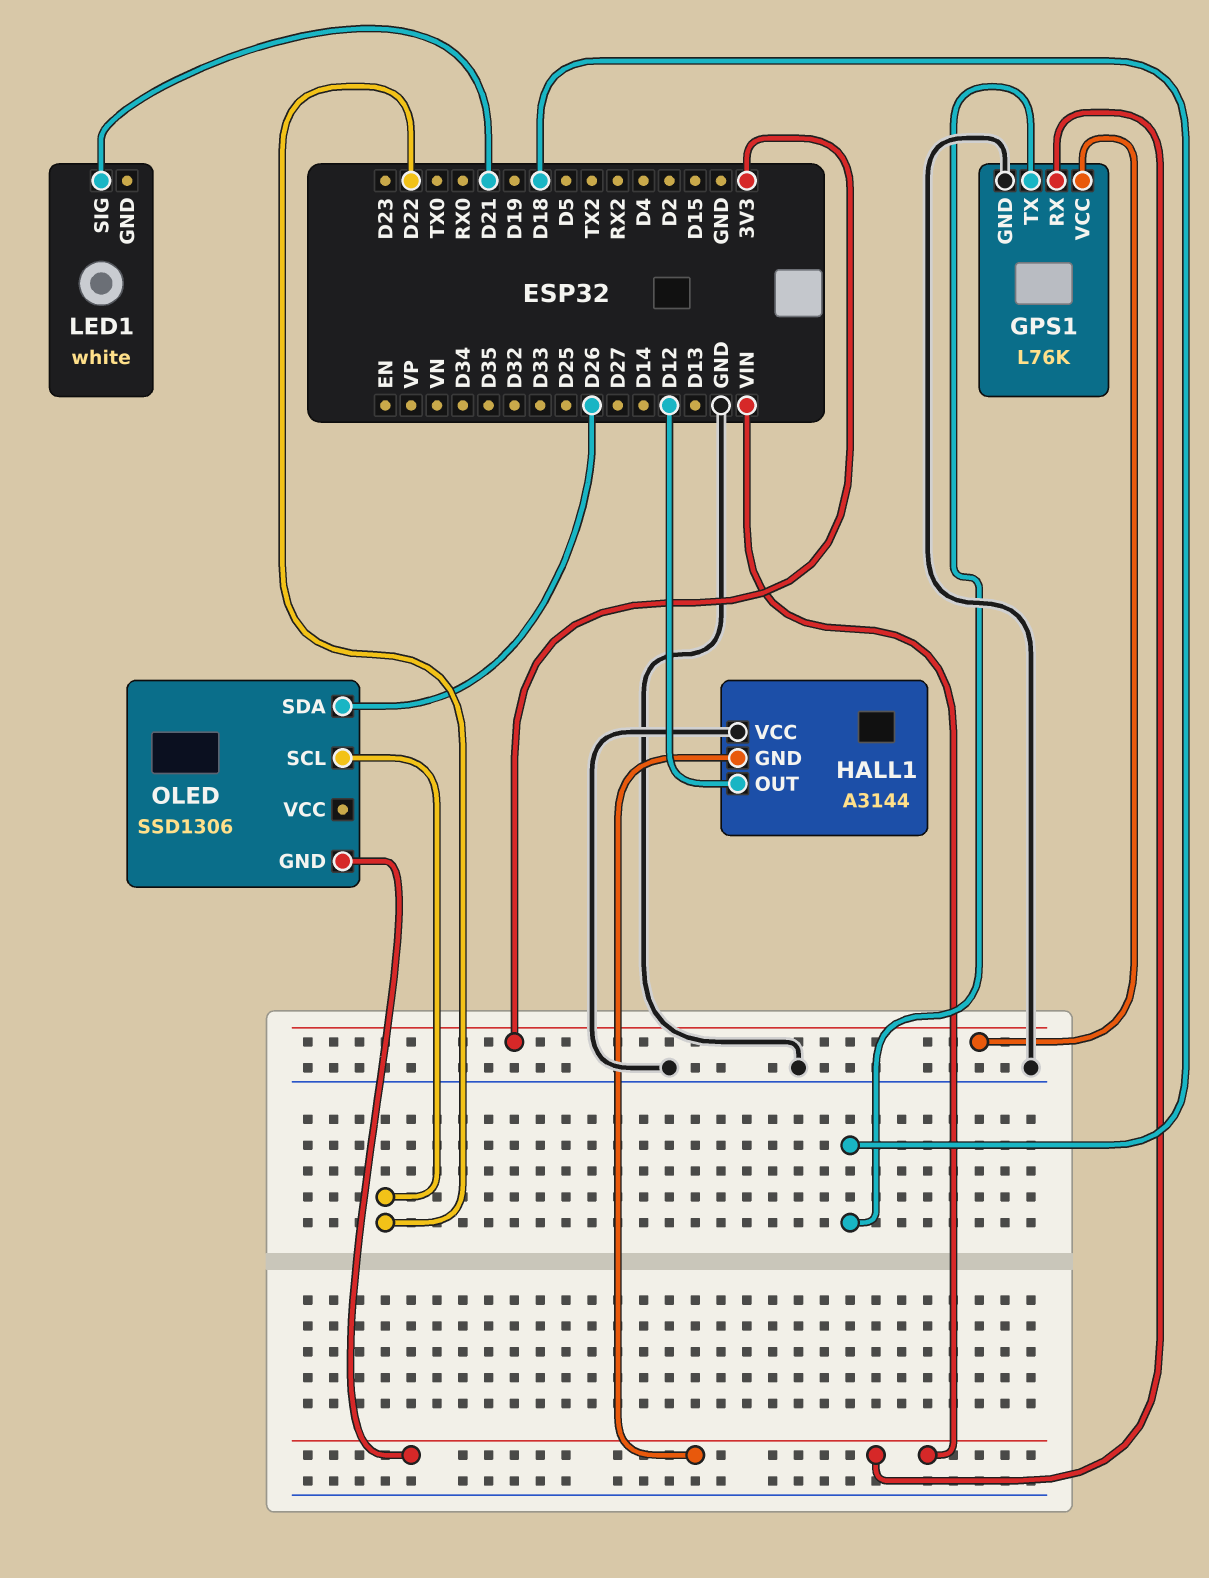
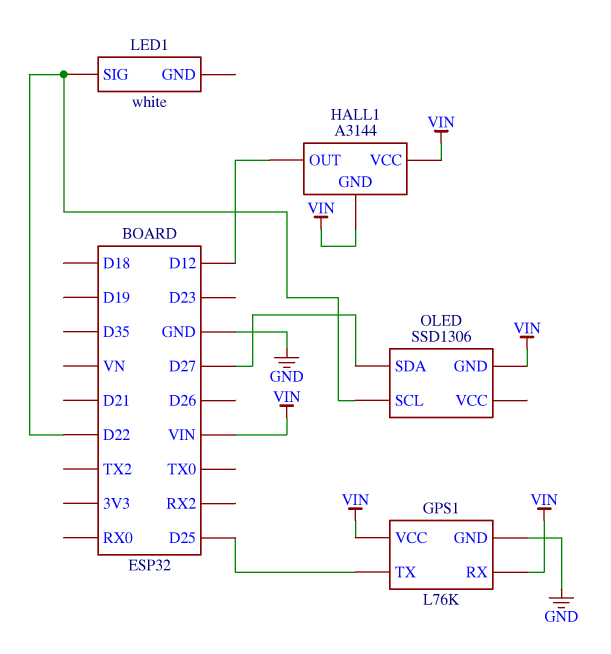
GPS1 pin TX: D18 -> D25
GPS1 pin VCC: 3V3 -> VIN
HALL1 pin VCC: GND -> VIN
LED1 pin SIG: D21 -> D22
OLED pin SDA: D26 -> D27

